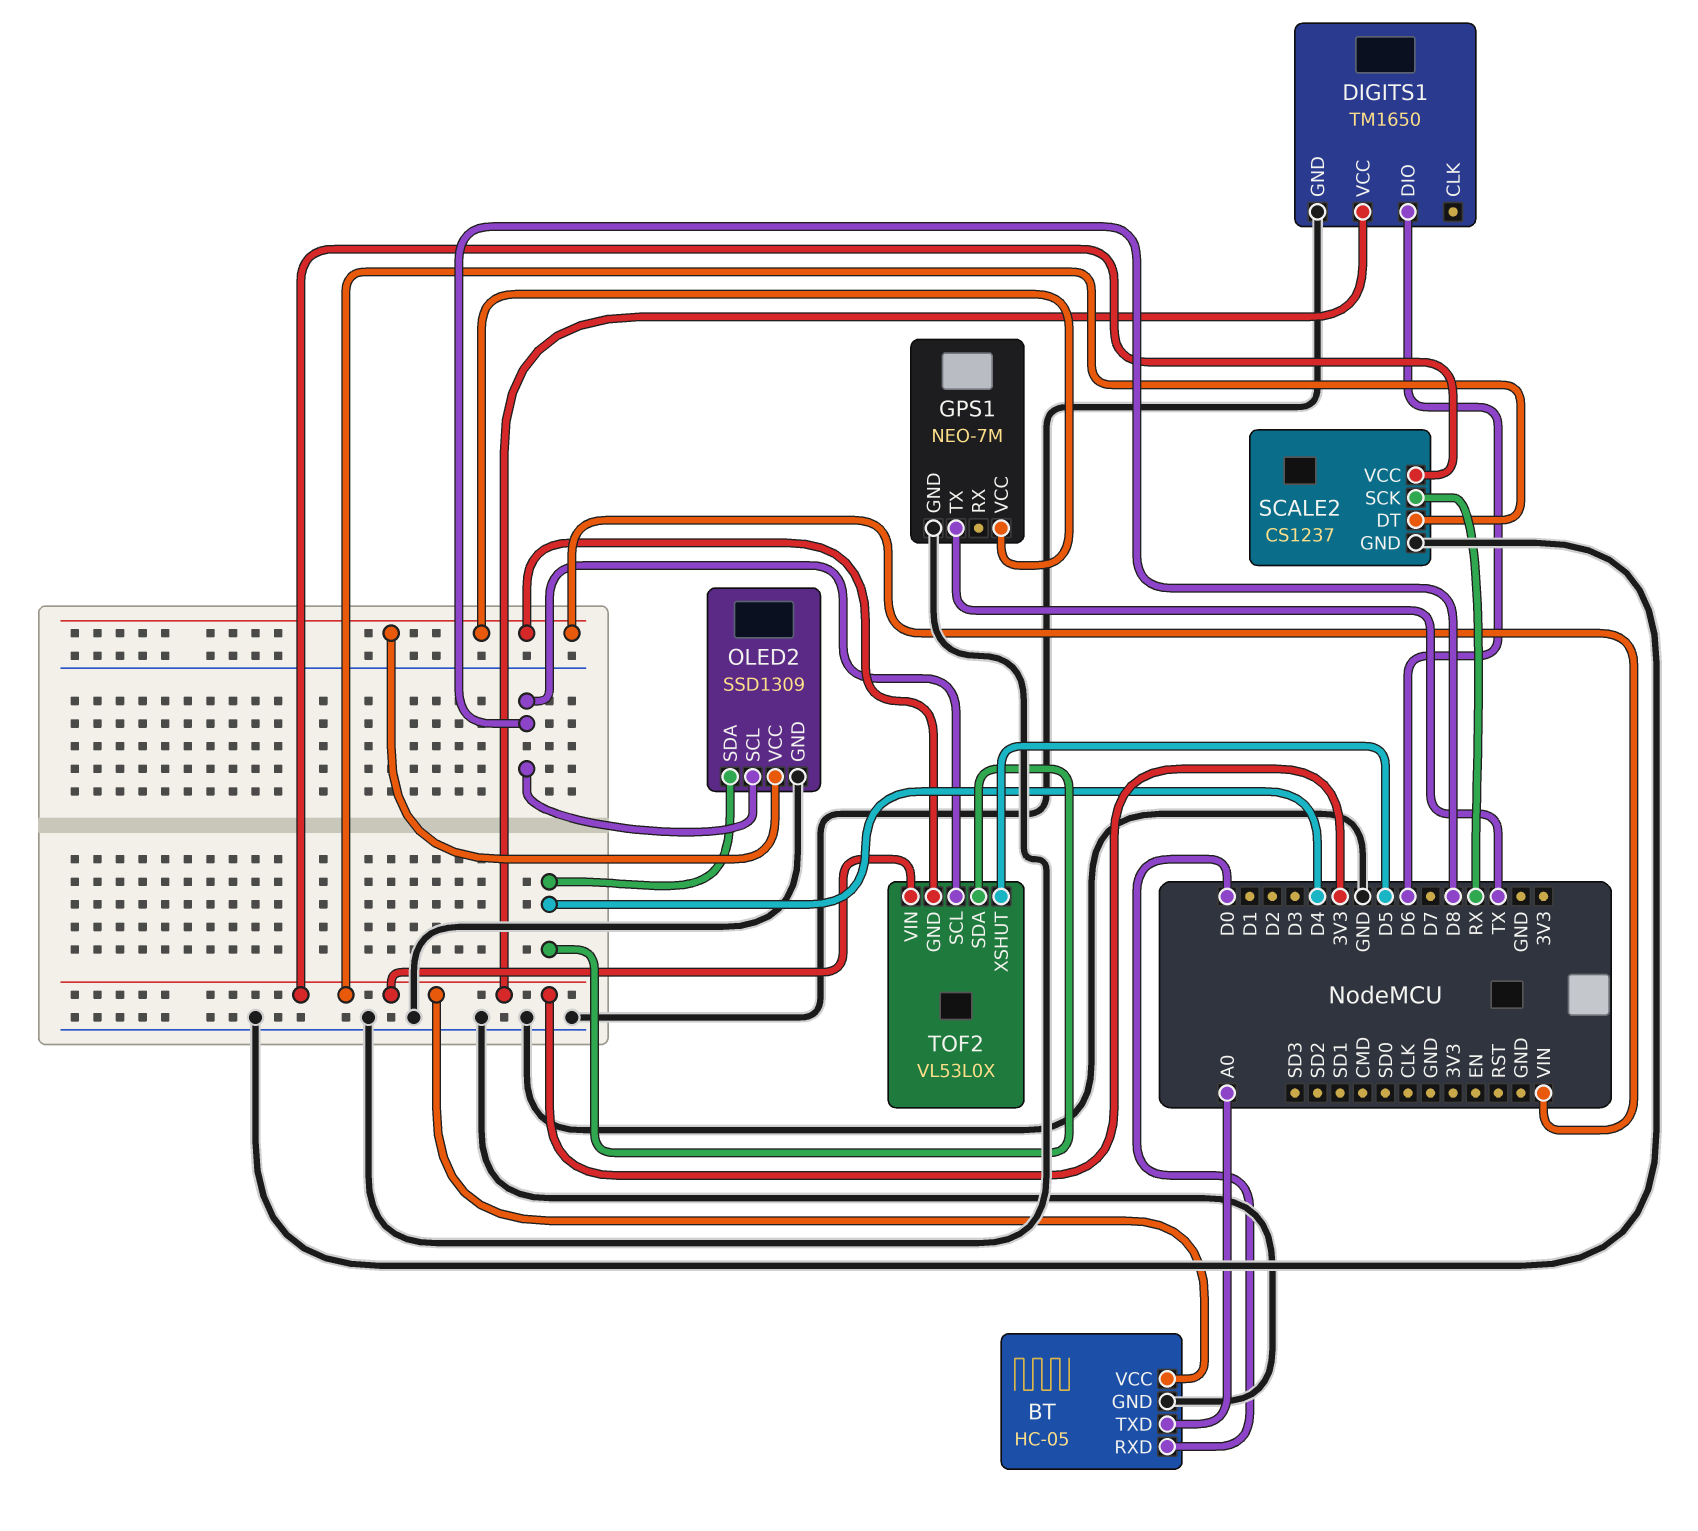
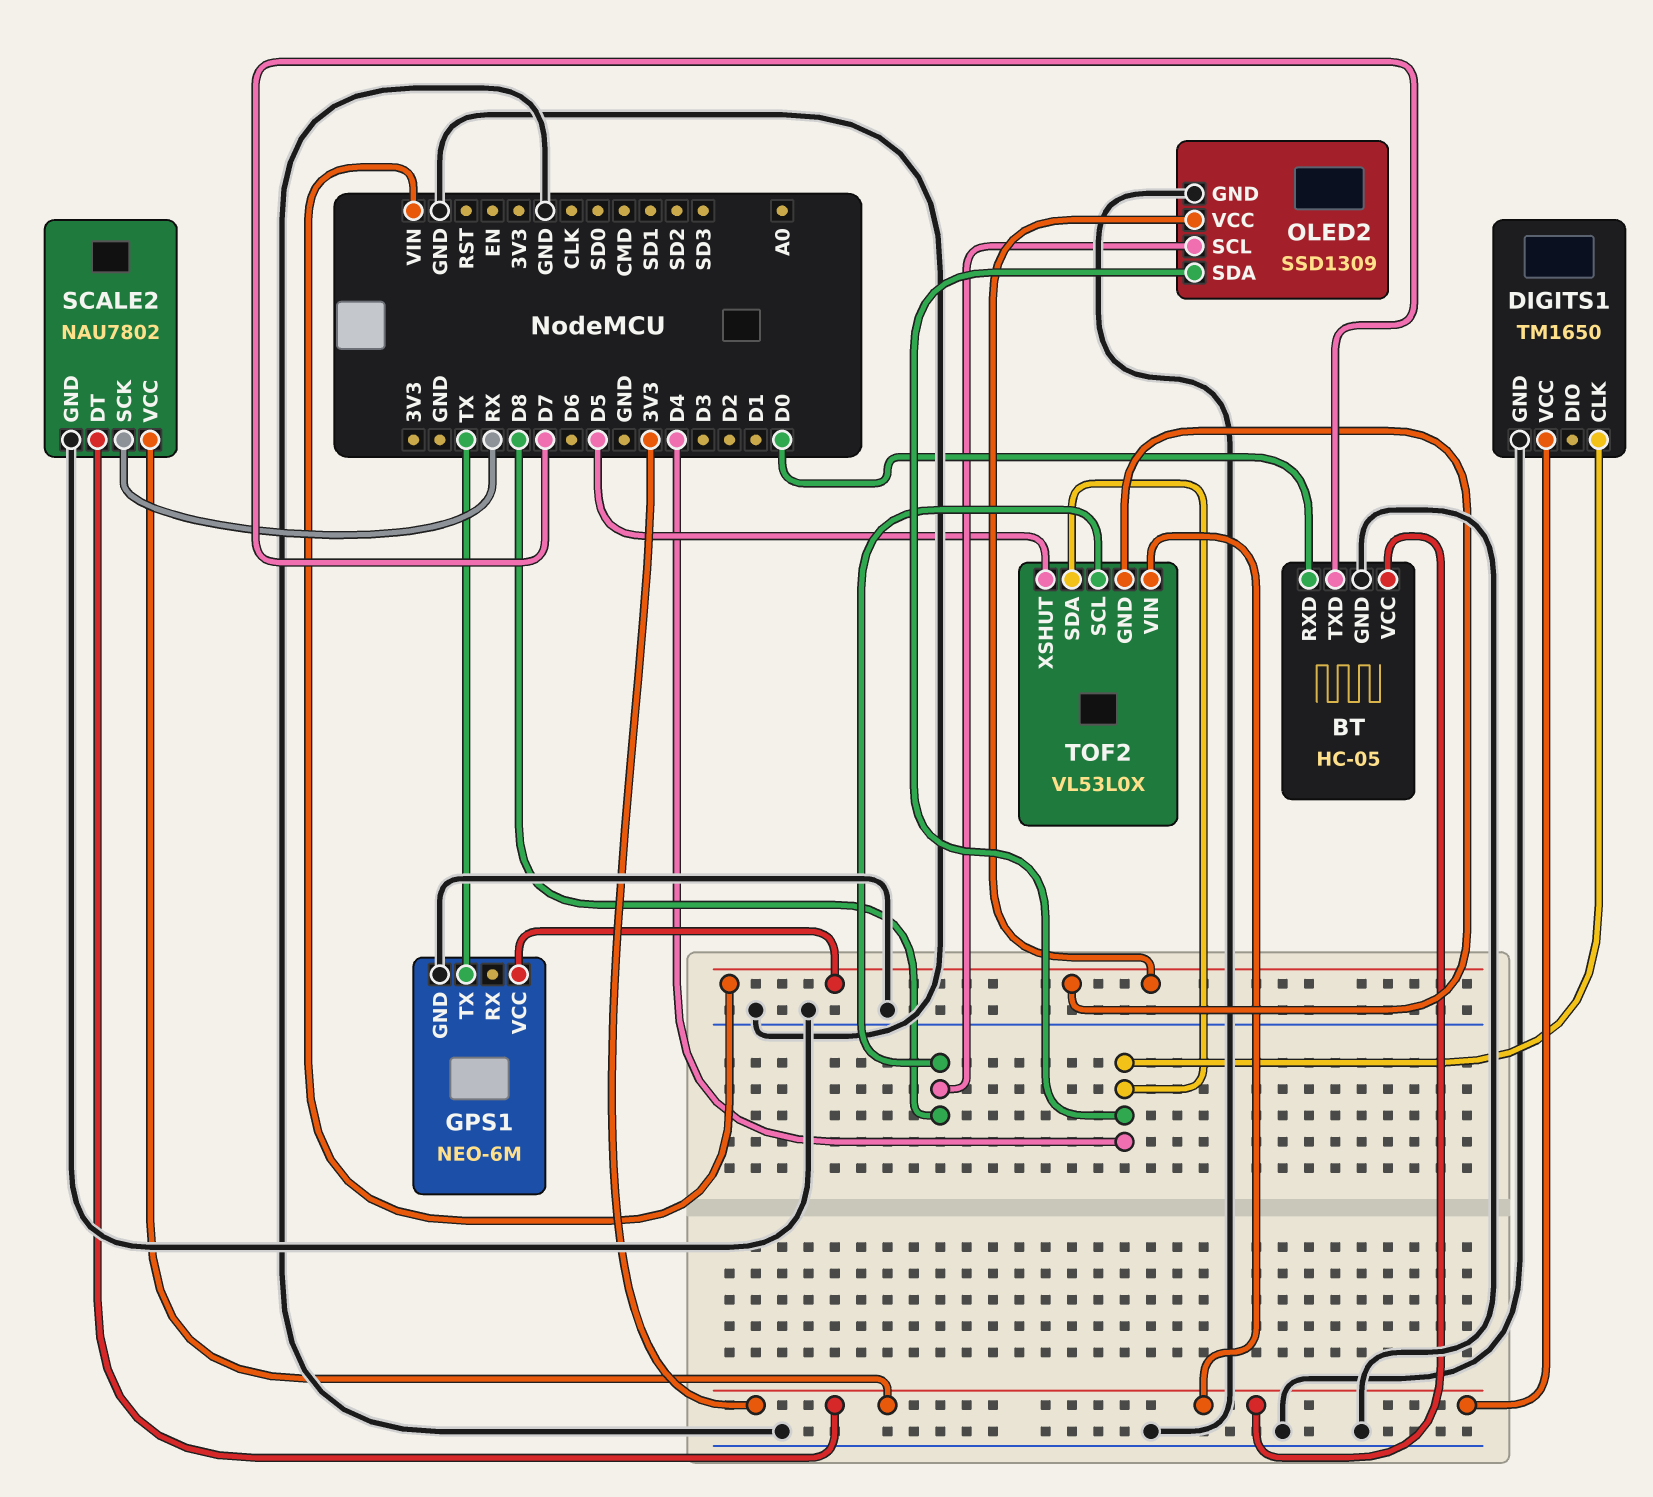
BT pin TXD: A0 -> D7
DIGITS1 pin CLK: none -> D4
DIGITS1 pin DIO: D6 -> none
GPS1: NEO-7M -> NEO-6M
SCALE2: CS1237 -> NAU7802

